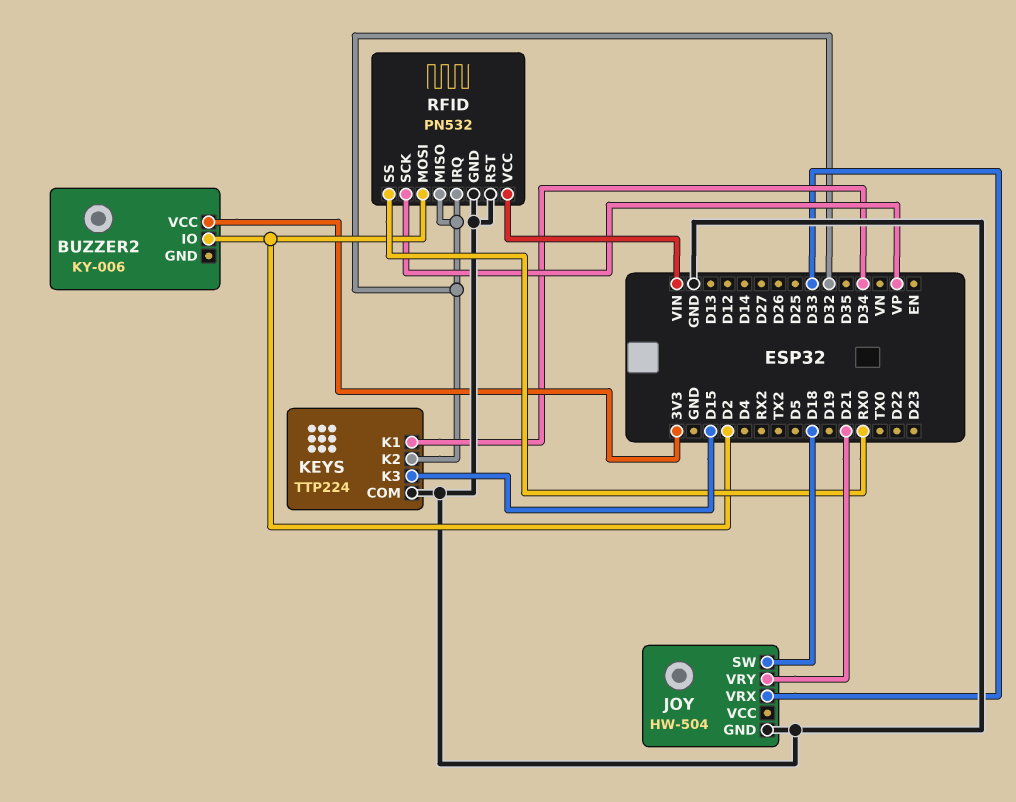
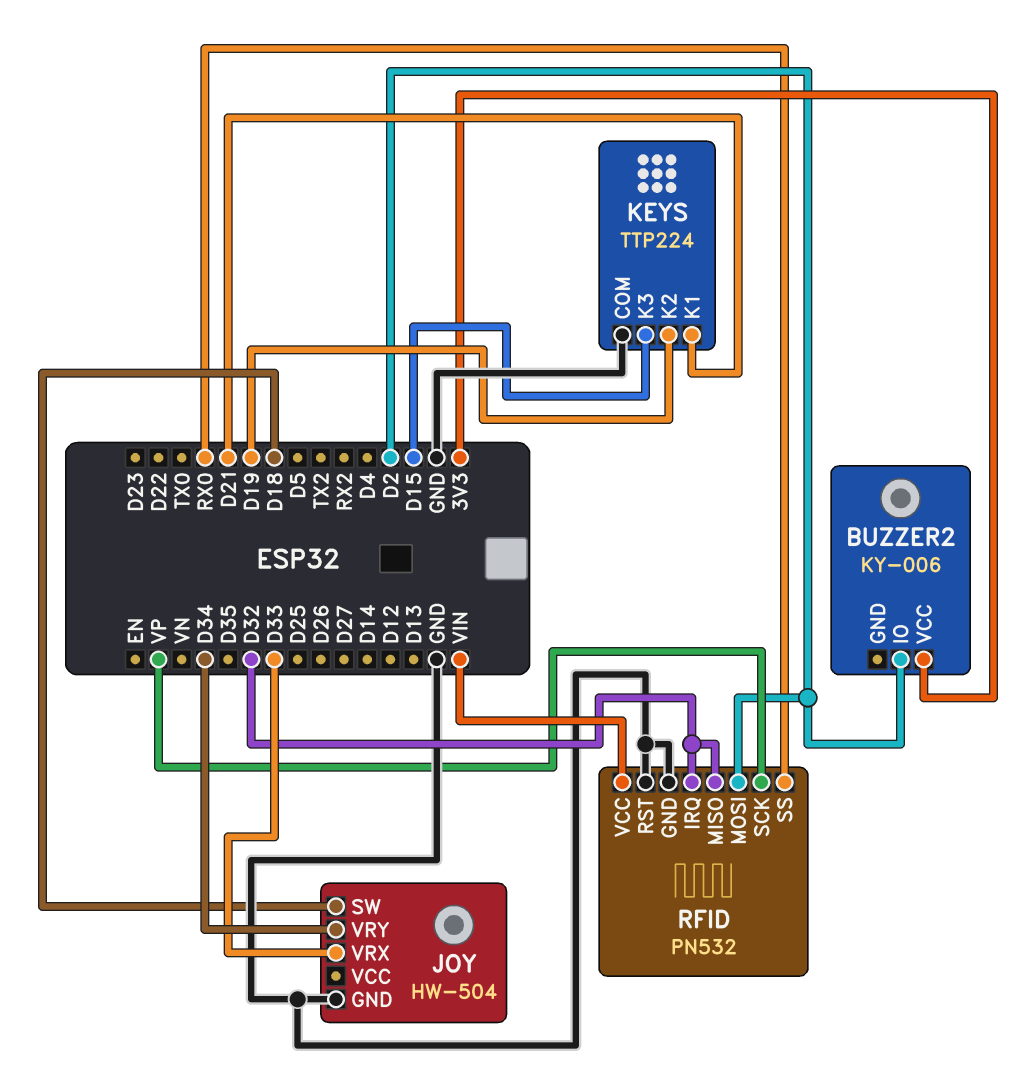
JOY pin VRY: D21 -> D34
KEYS pin K1: D34 -> D21
KEYS pin K2: D32 -> D19

